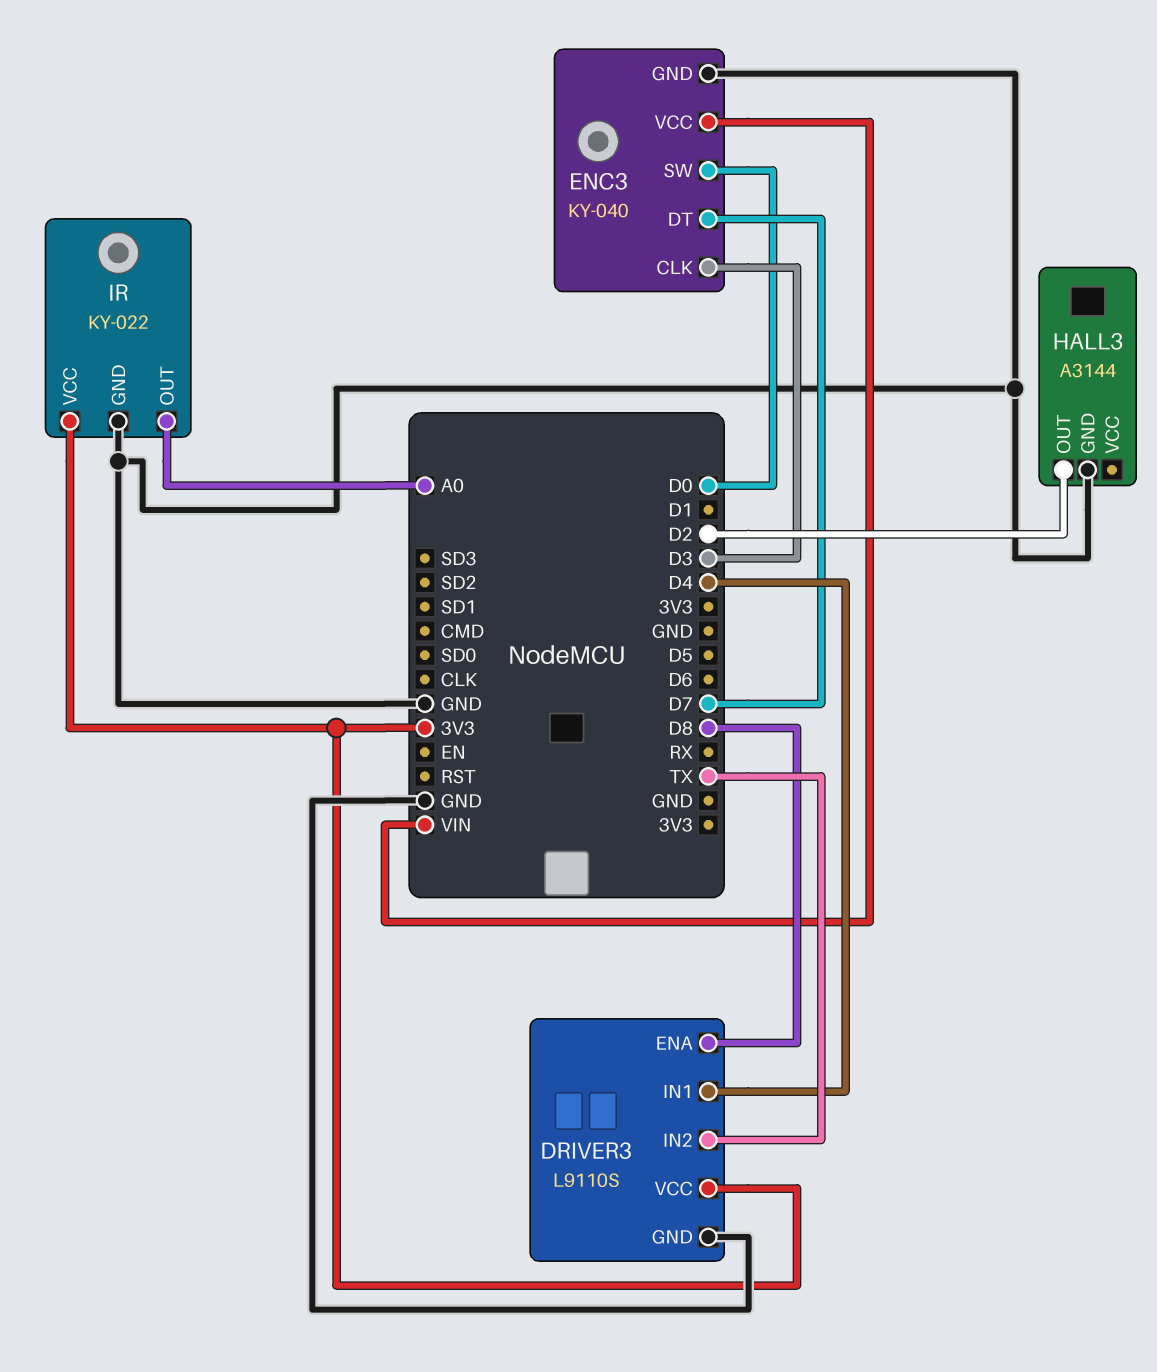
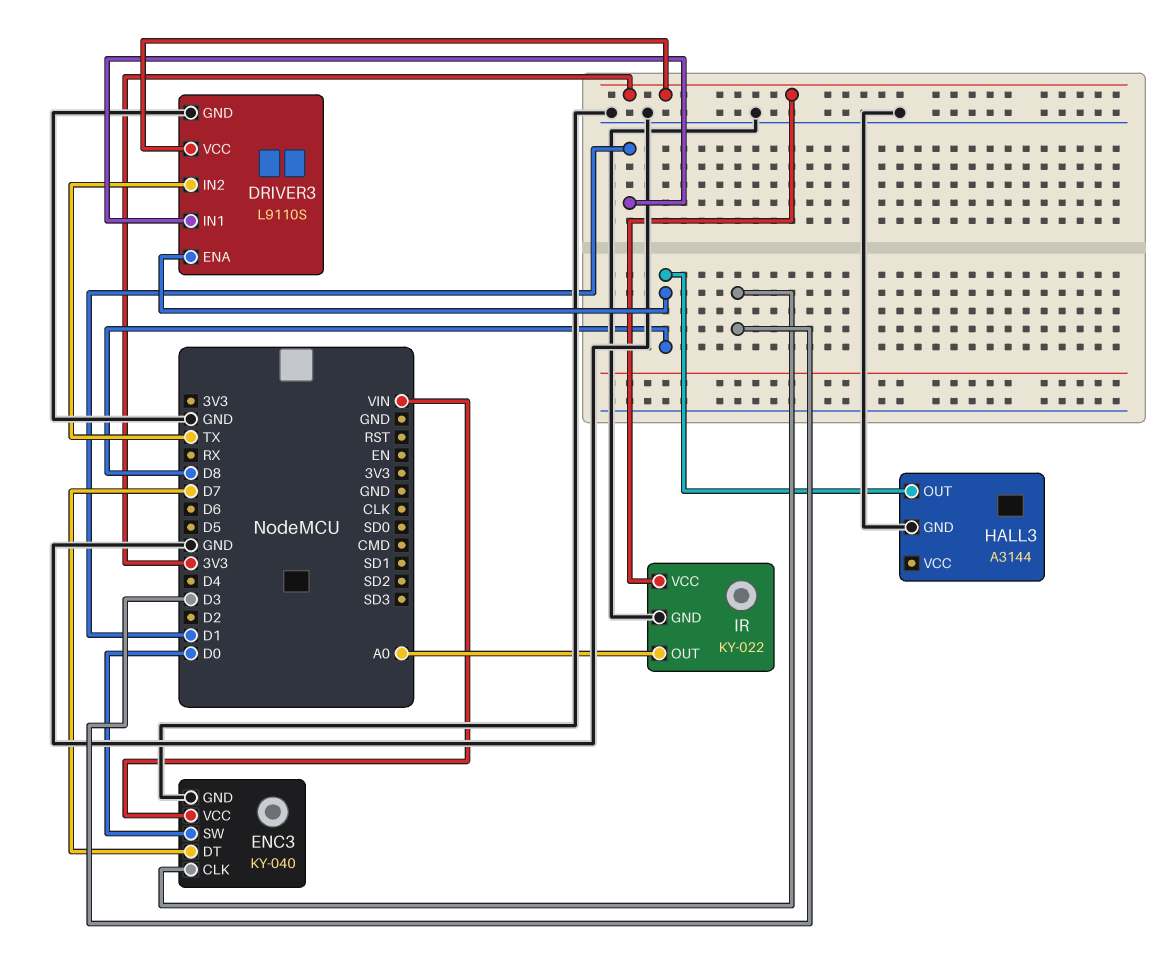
DRIVER3 pin IN1: D4 -> D1
HALL3 pin OUT: D2 -> D8

